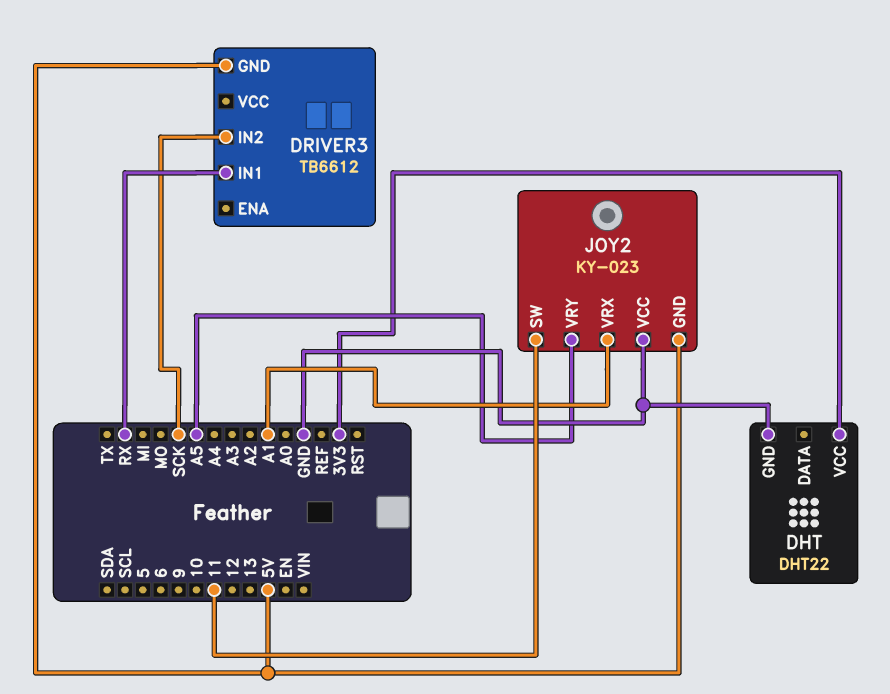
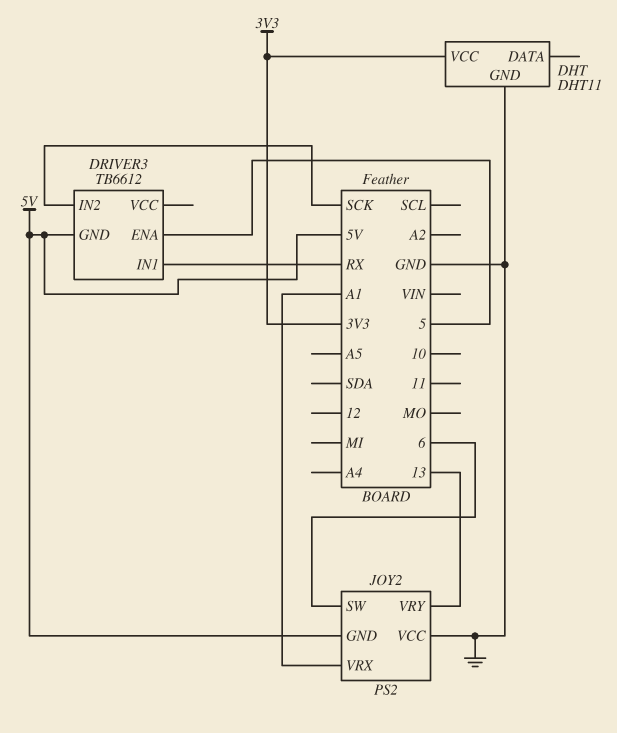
DHT: DHT22 -> DHT11
DRIVER3 pin ENA: none -> 5
JOY2: KY-023 -> PS2
JOY2 pin SW: 11 -> 6
JOY2 pin VRY: A5 -> 13

